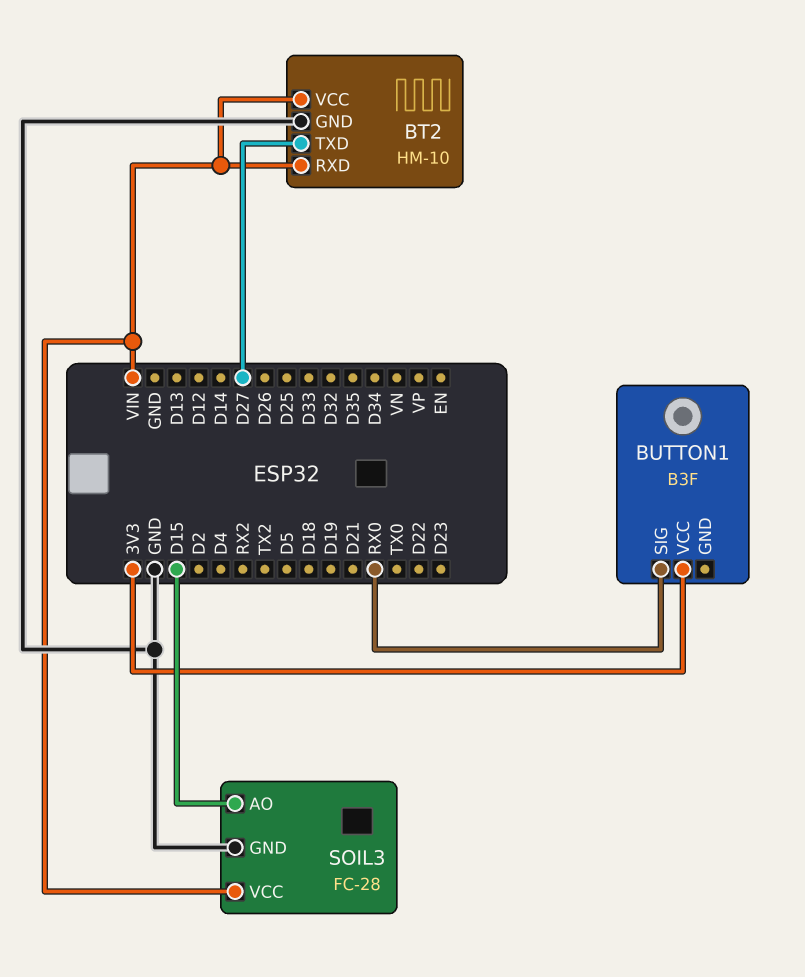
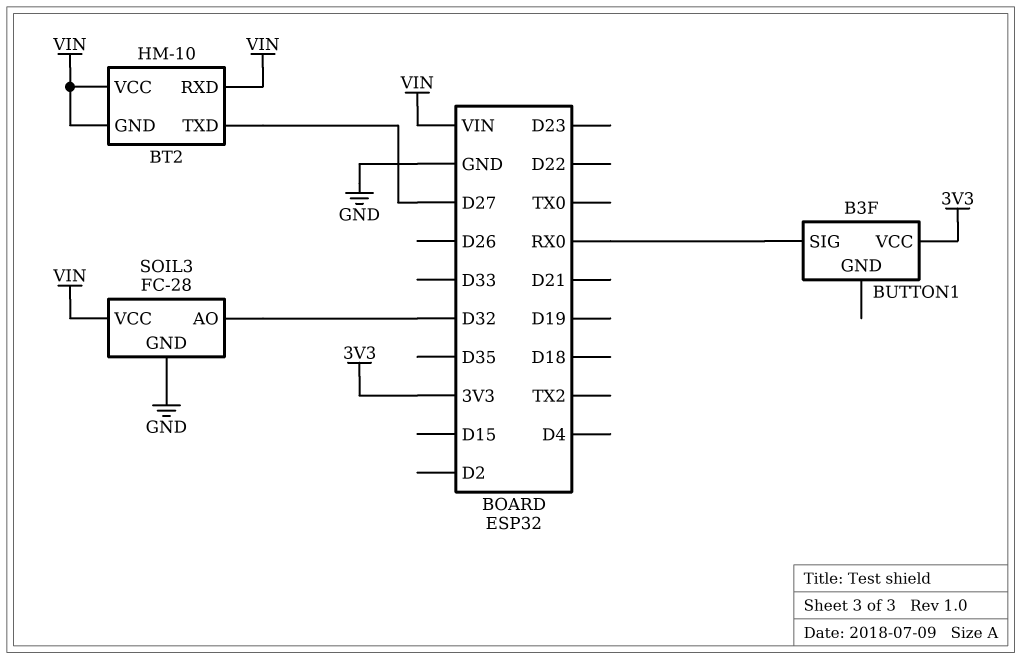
BT2 pin GND: GND -> VIN
SOIL3 pin AO: D15 -> D32

